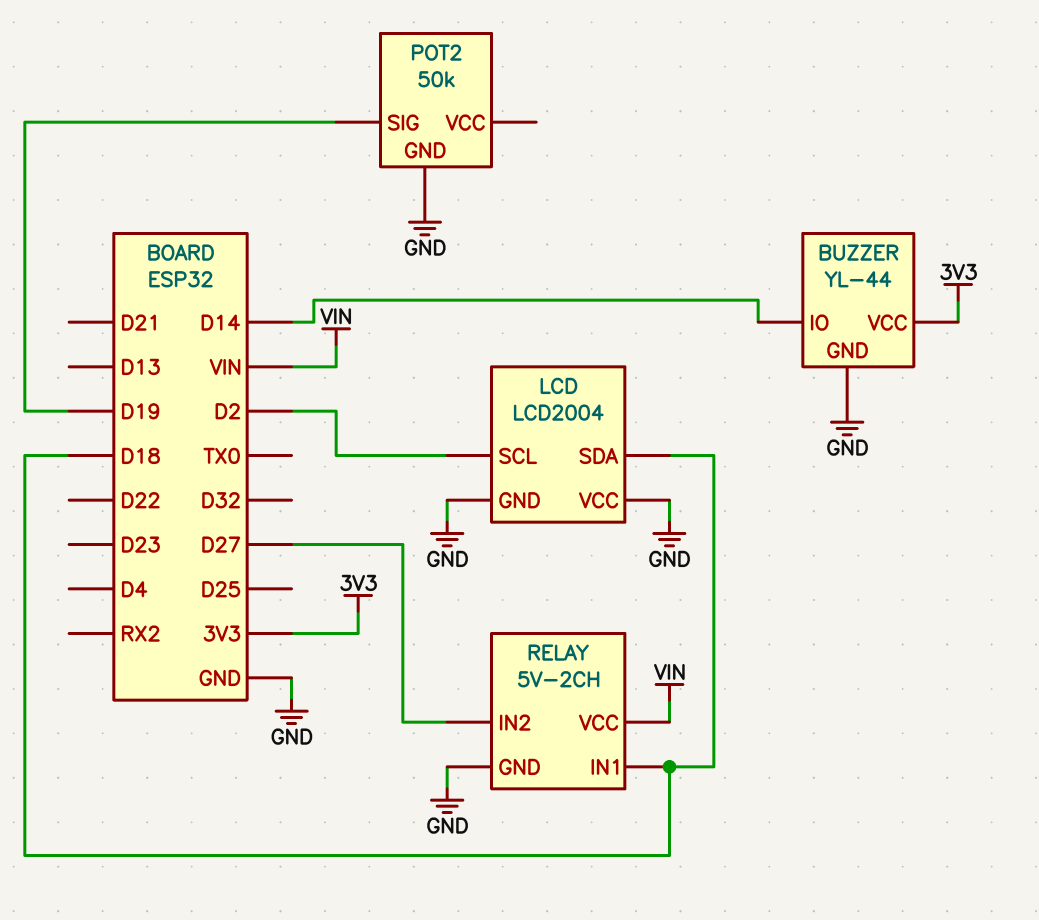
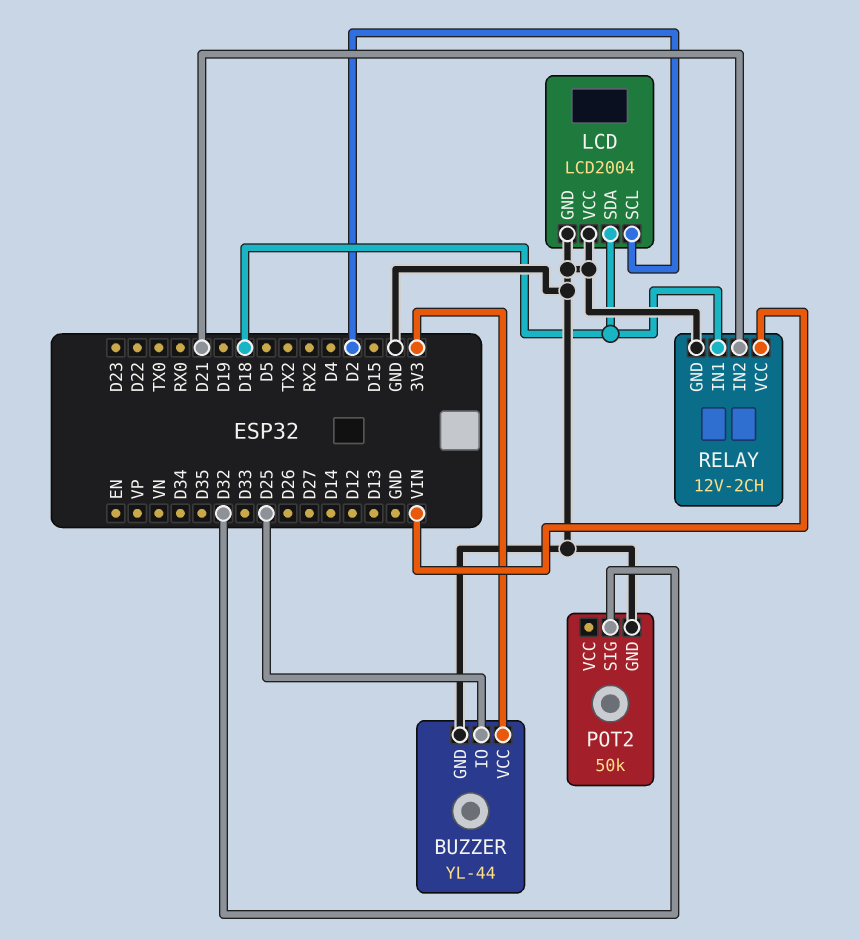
BUZZER pin IO: D14 -> D25
POT2 pin SIG: D19 -> D32
RELAY: 5V-2CH -> 12V-2CH
RELAY pin IN2: D27 -> D21

